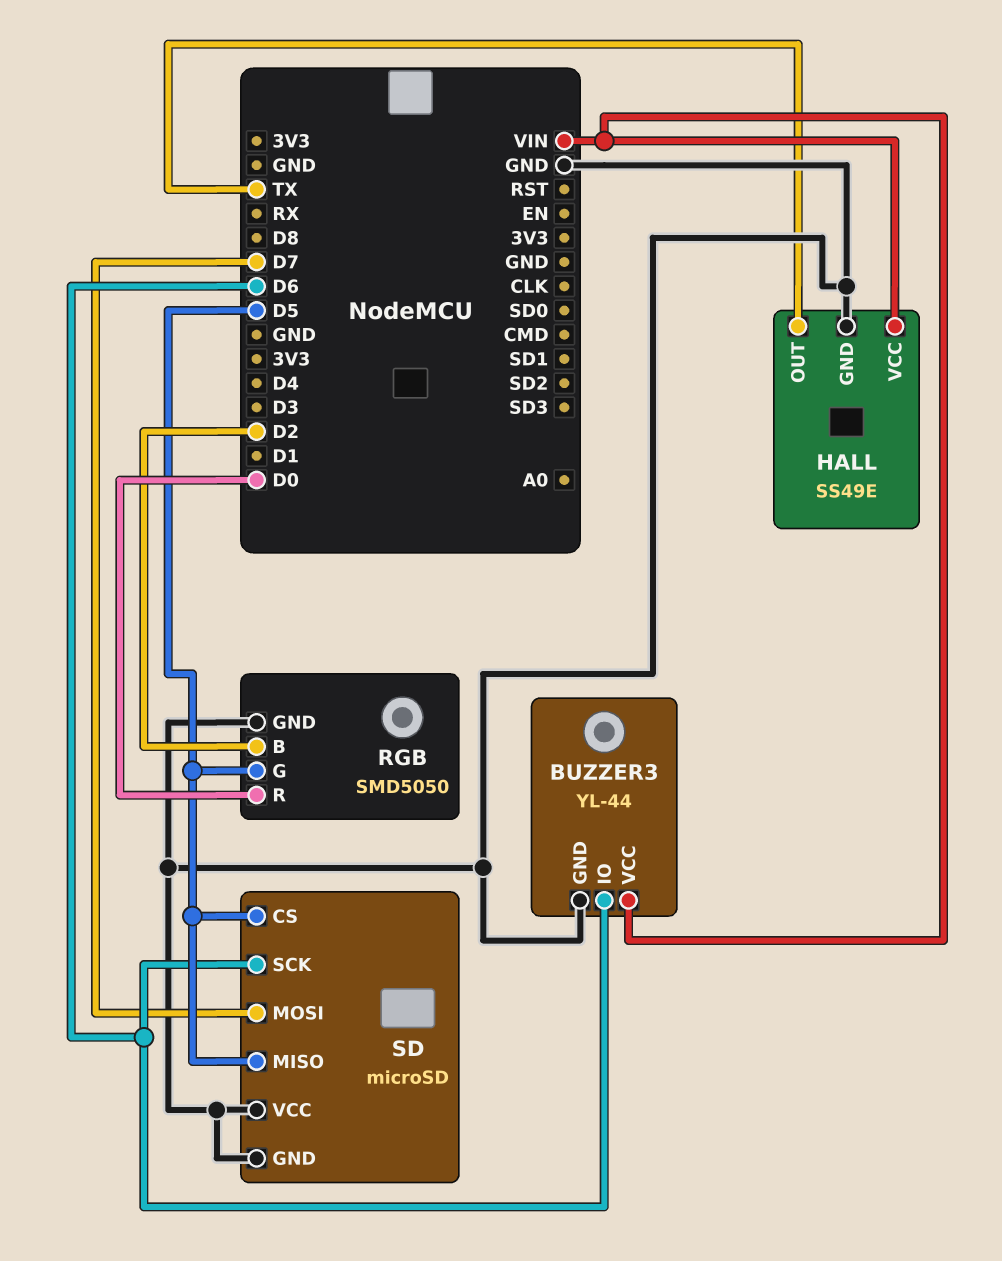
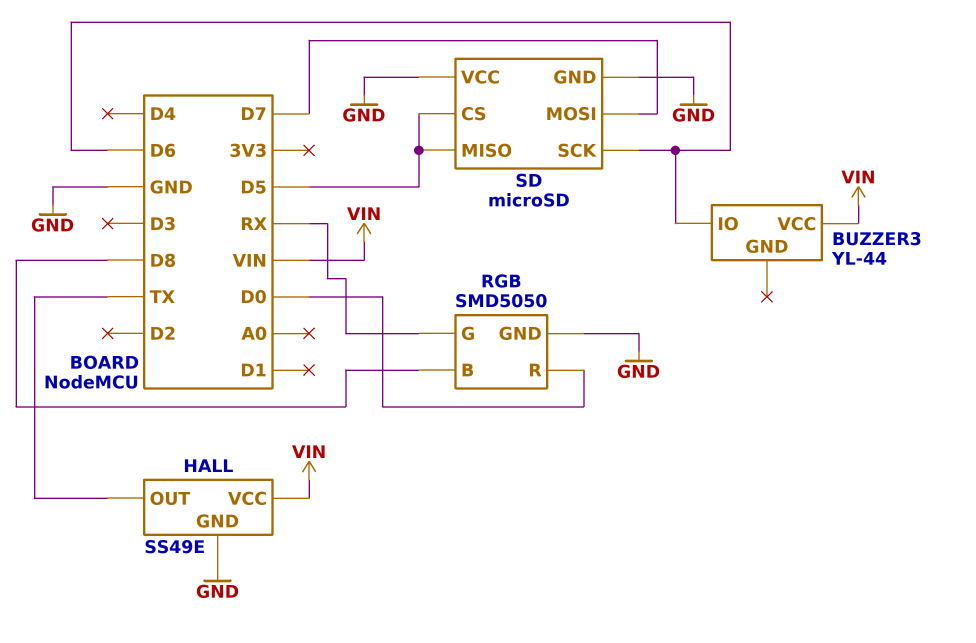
BUZZER3 pin GND: GND -> none
RGB pin B: D2 -> D8
RGB pin G: D5 -> RX

